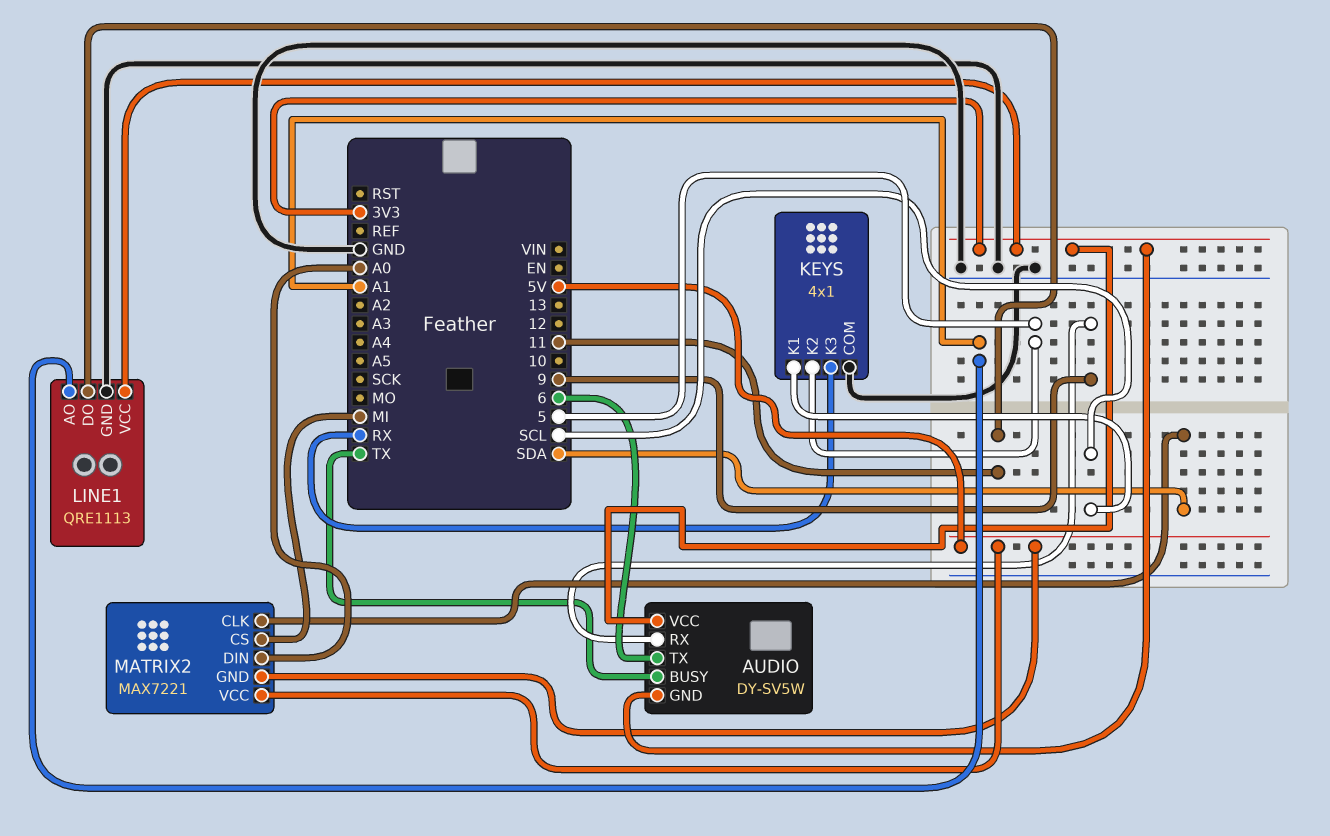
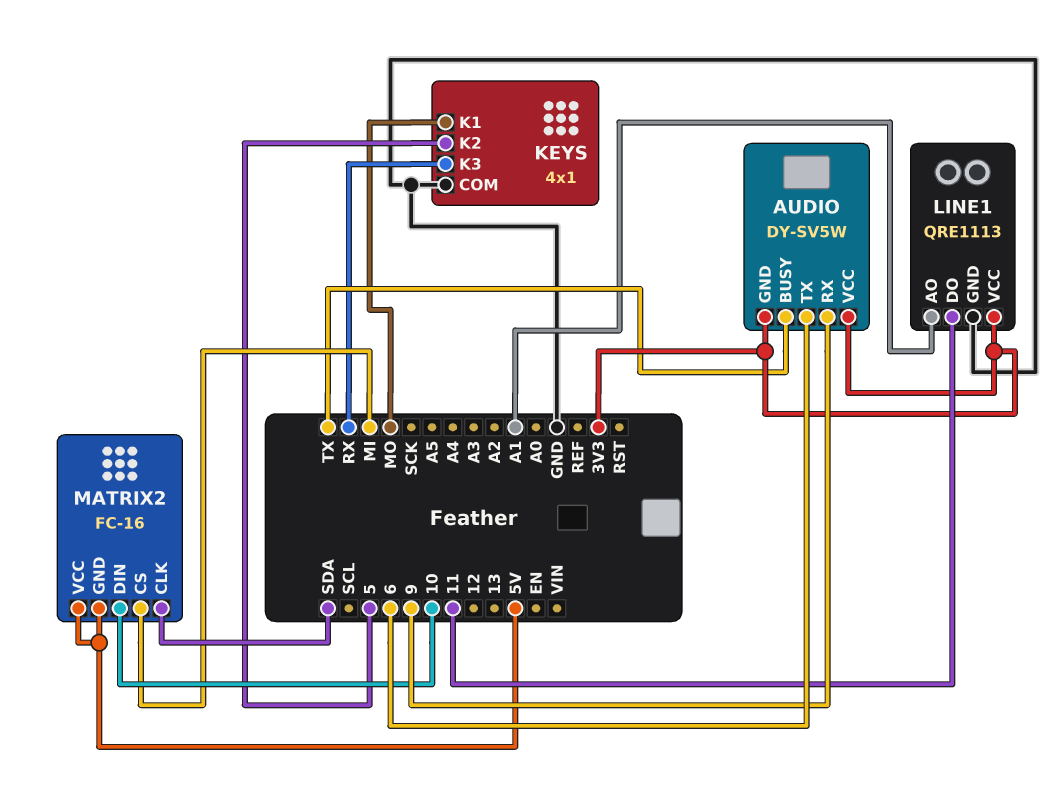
KEYS pin K1: SCL -> MO
MATRIX2: MAX7221 -> FC-16
MATRIX2 pin DIN: A0 -> 10

